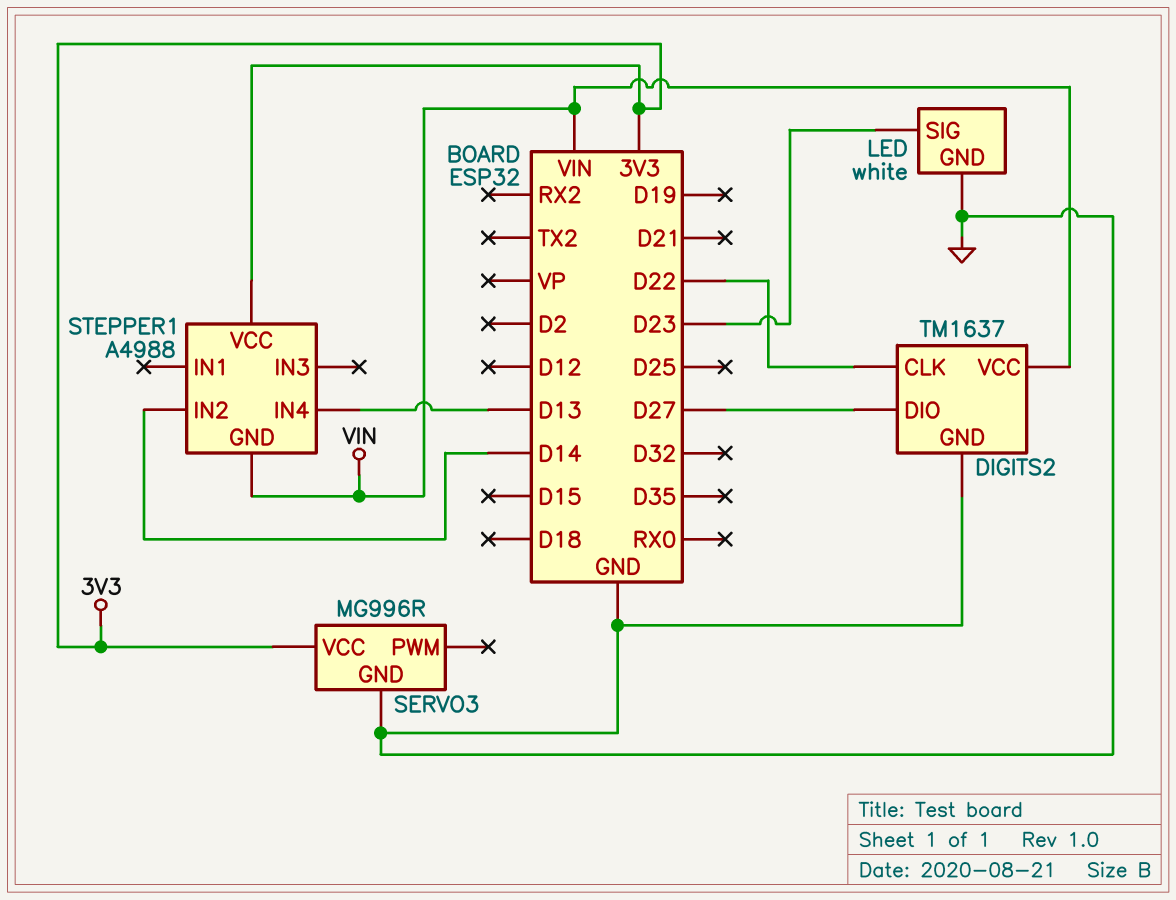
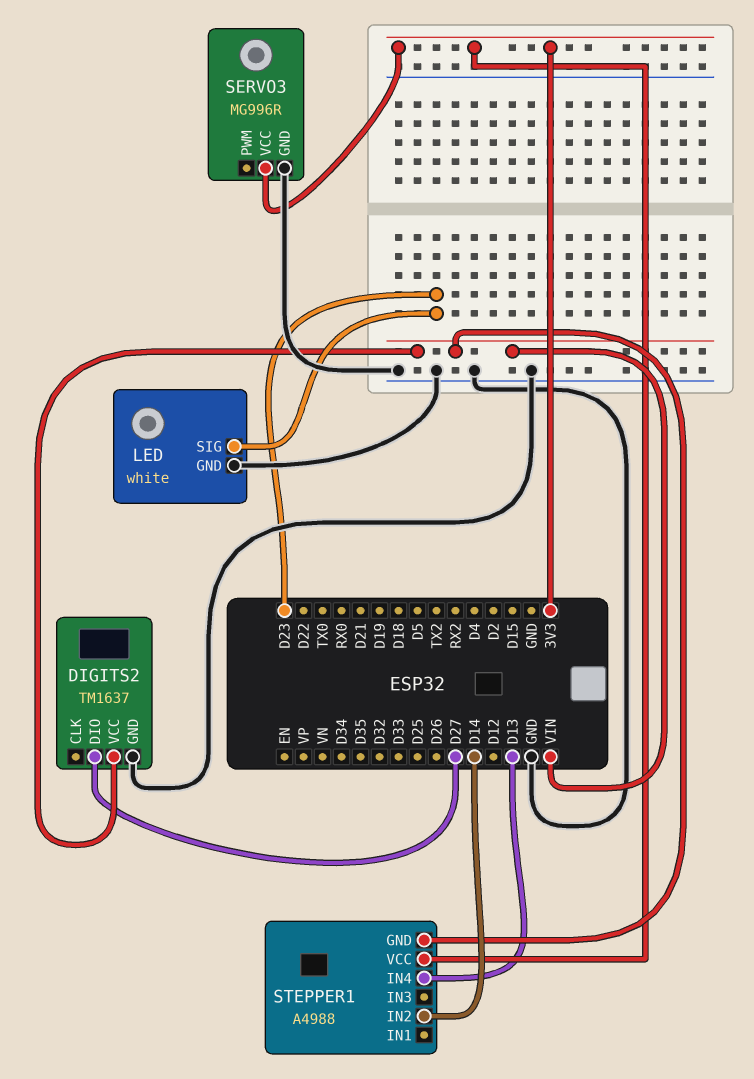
DIGITS2 pin CLK: D22 -> none

